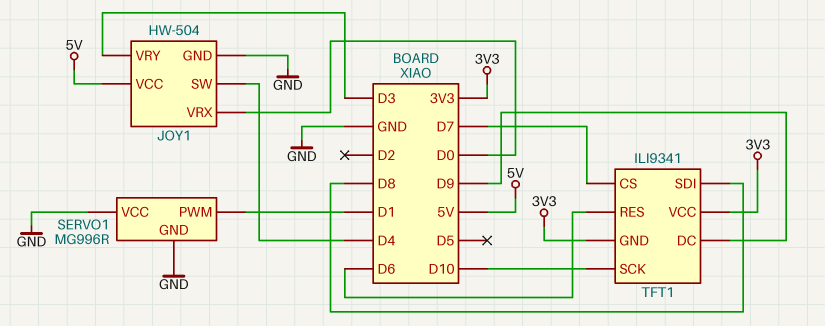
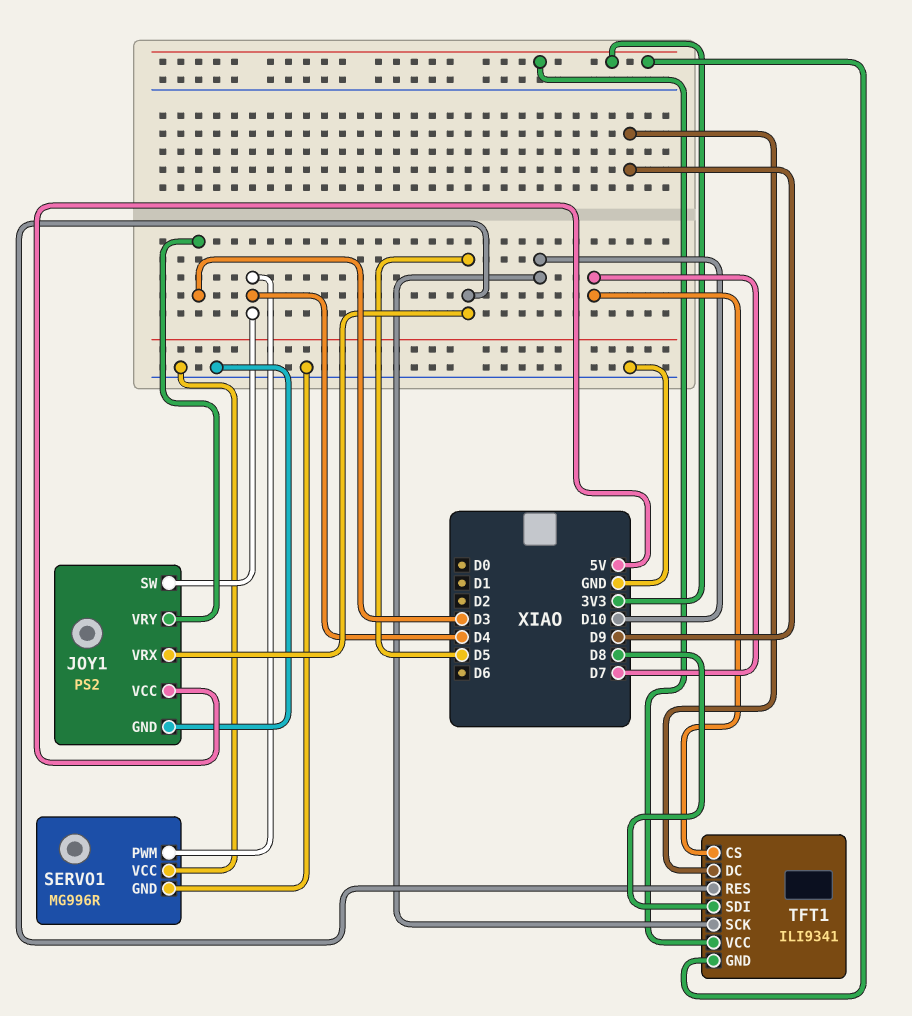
JOY1: HW-504 -> PS2
JOY1 pin VRX: D0 -> D5
SERVO1 pin PWM: D1 -> D4
TFT1 pin RES: D6 -> D5

